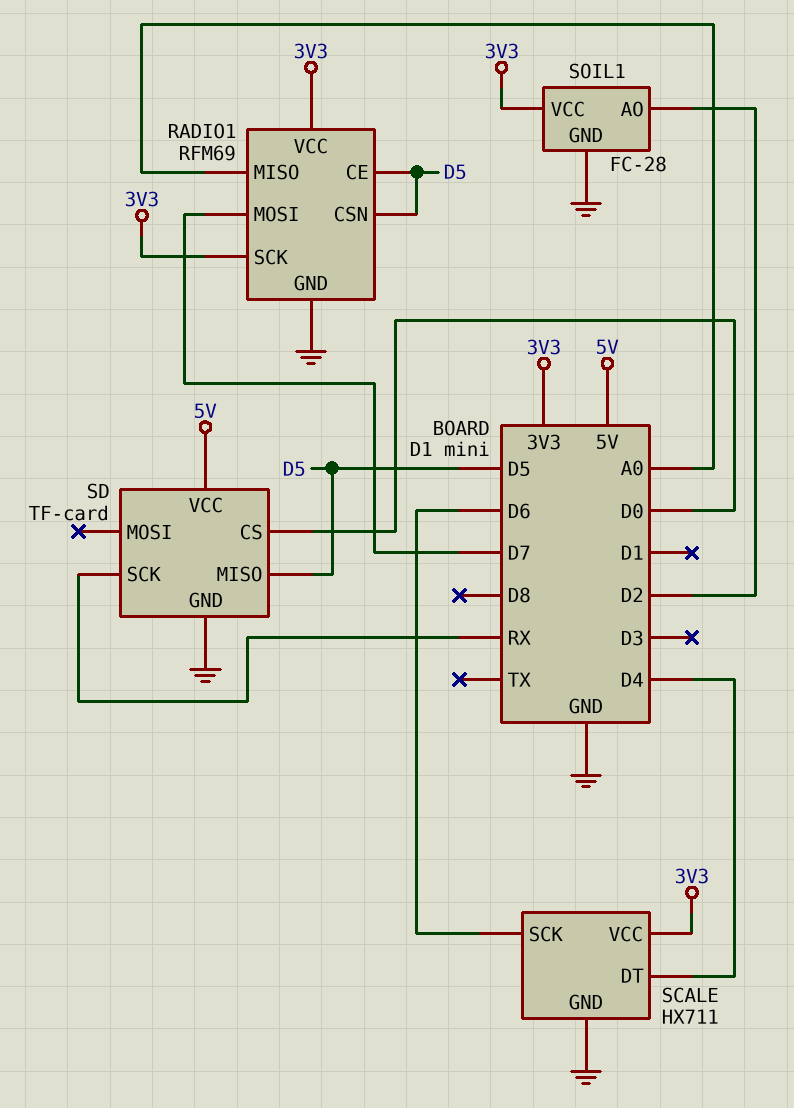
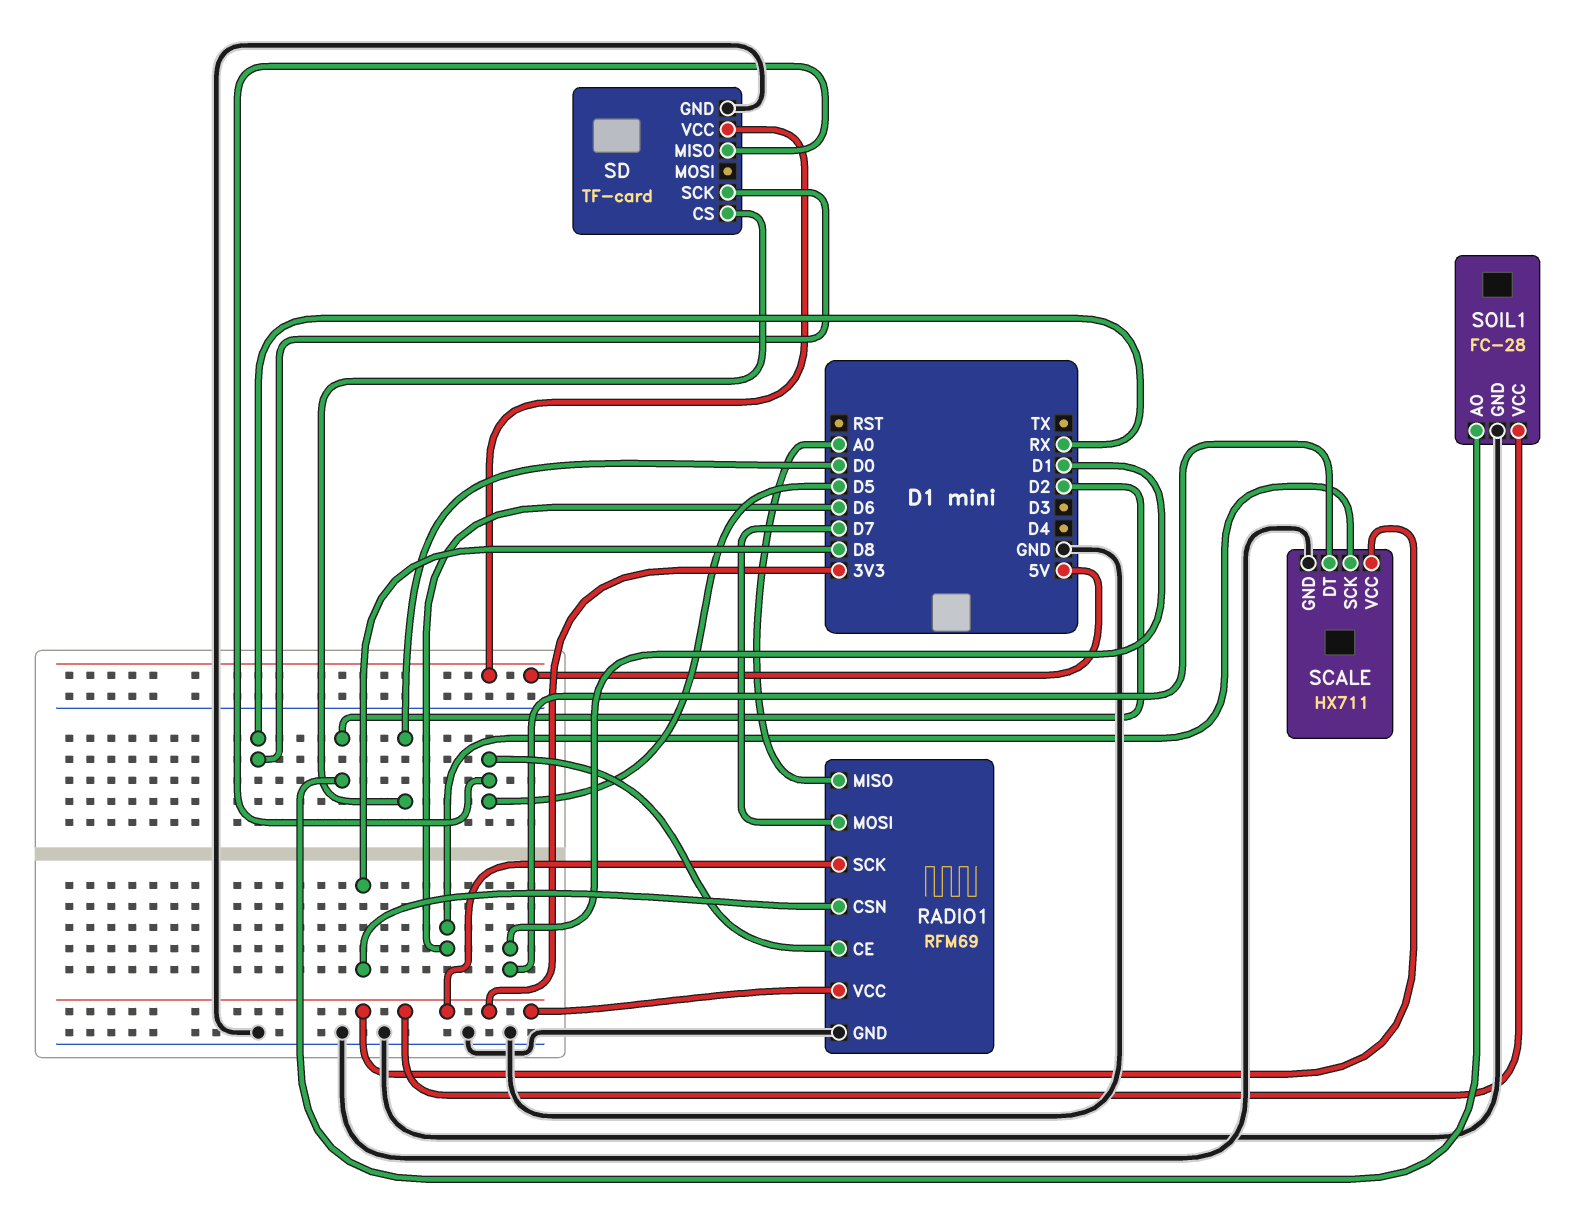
RADIO1 pin CSN: D5 -> D8
SCALE pin DT: D4 -> D1

